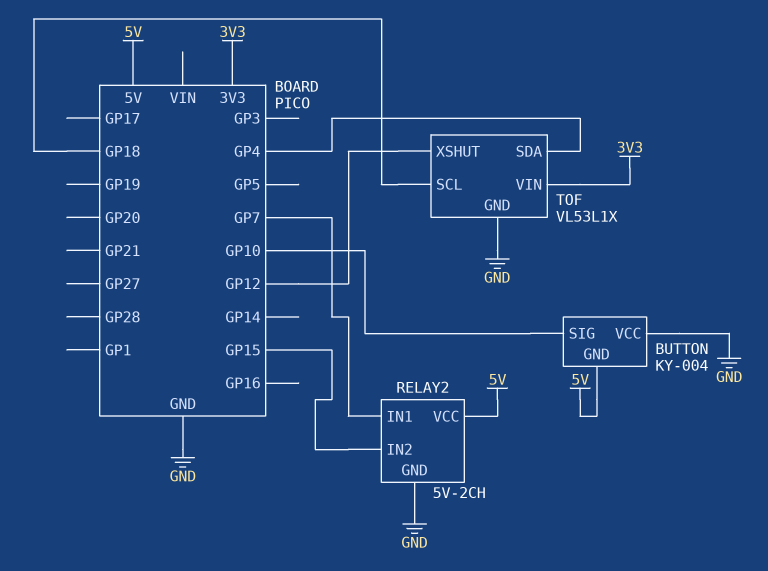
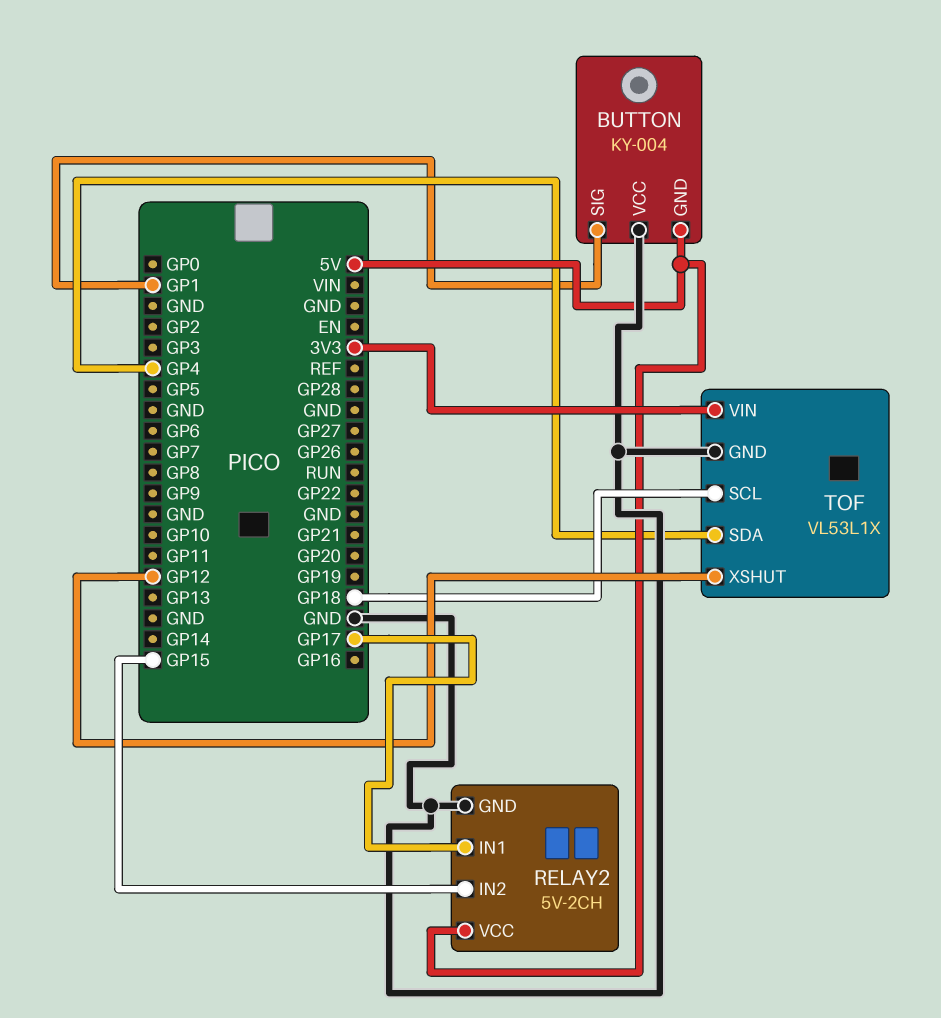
BUTTON pin SIG: GP10 -> GP1
RELAY2 pin IN1: GP7 -> GP17

